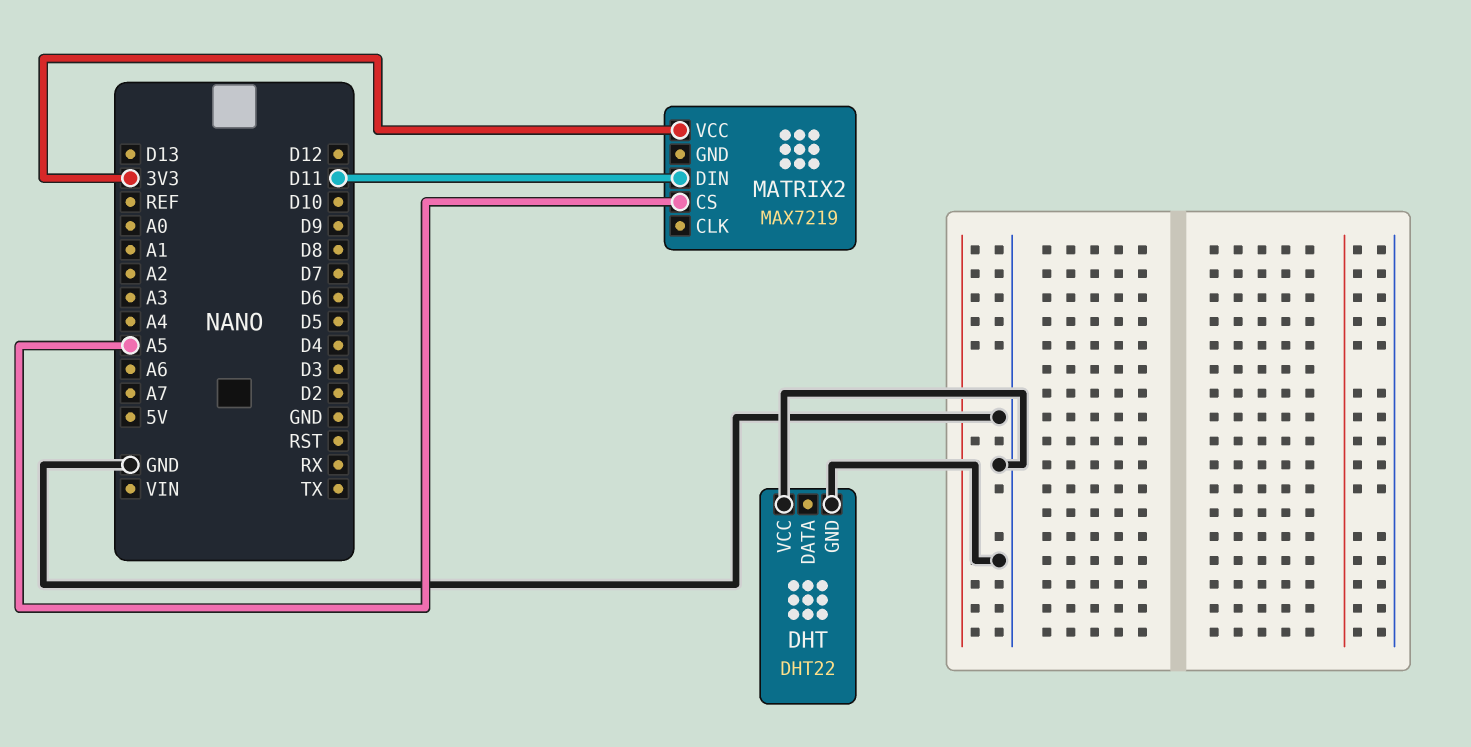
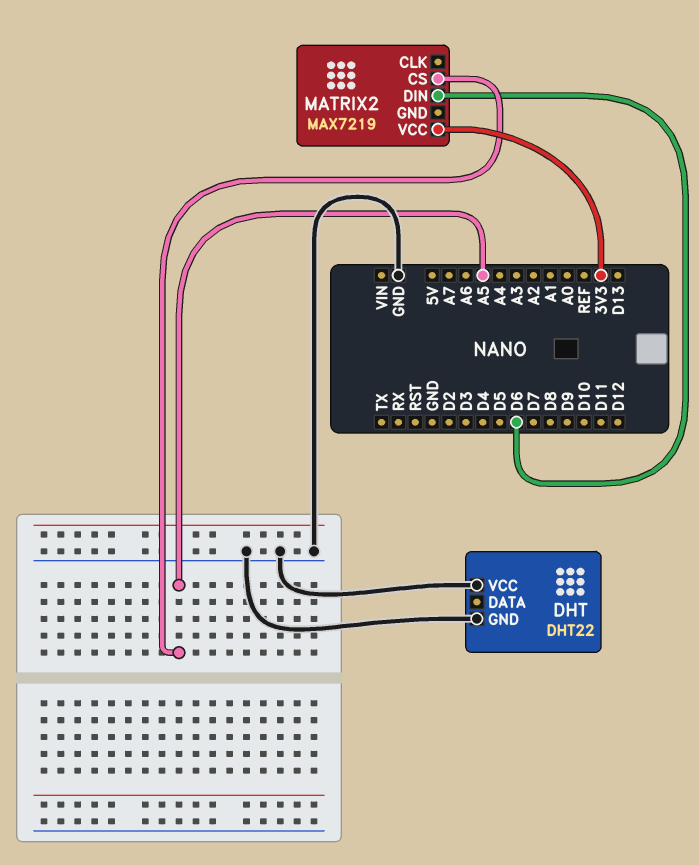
MATRIX2 pin DIN: D11 -> D6

